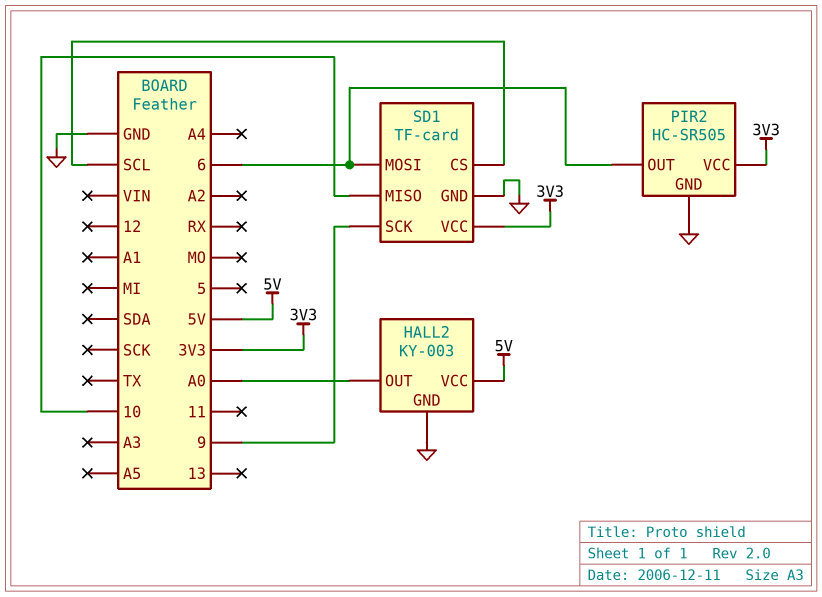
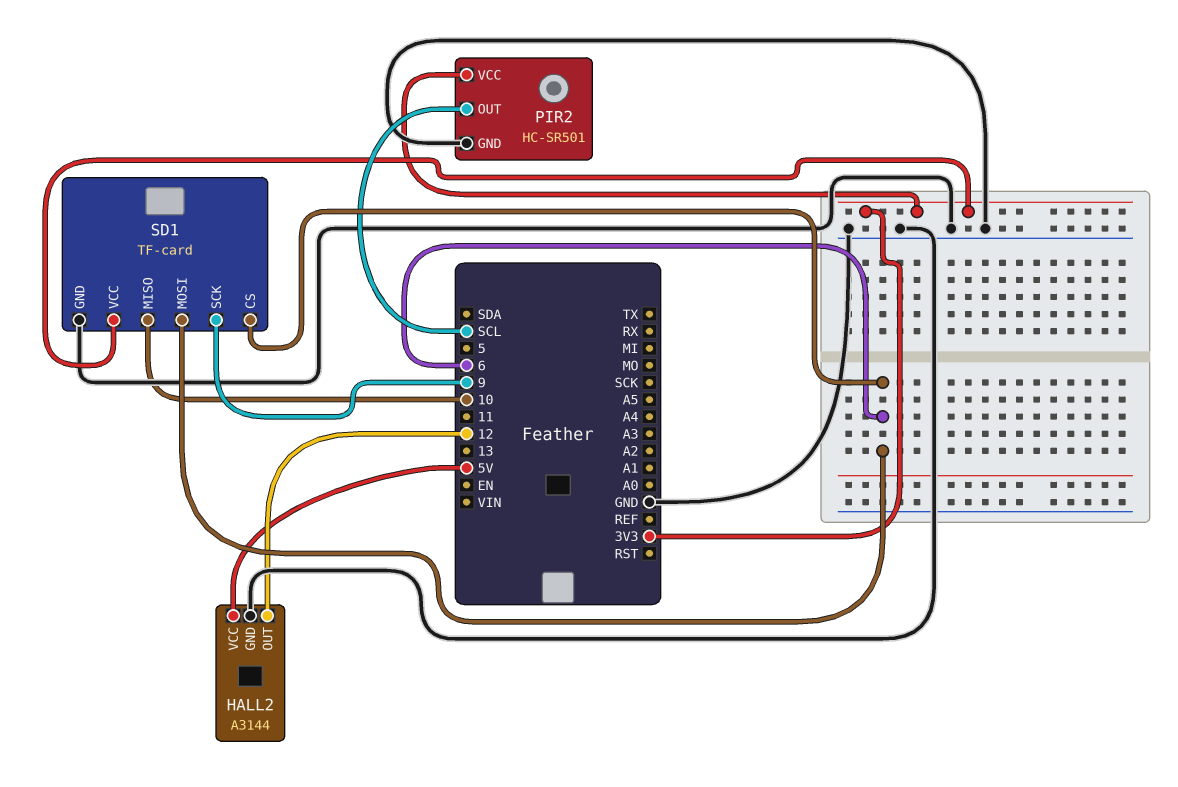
HALL2: KY-003 -> A3144
HALL2 pin OUT: A0 -> 12
PIR2: HC-SR505 -> HC-SR501
PIR2 pin OUT: 6 -> SCL
SD1 pin CS: SCL -> 6

